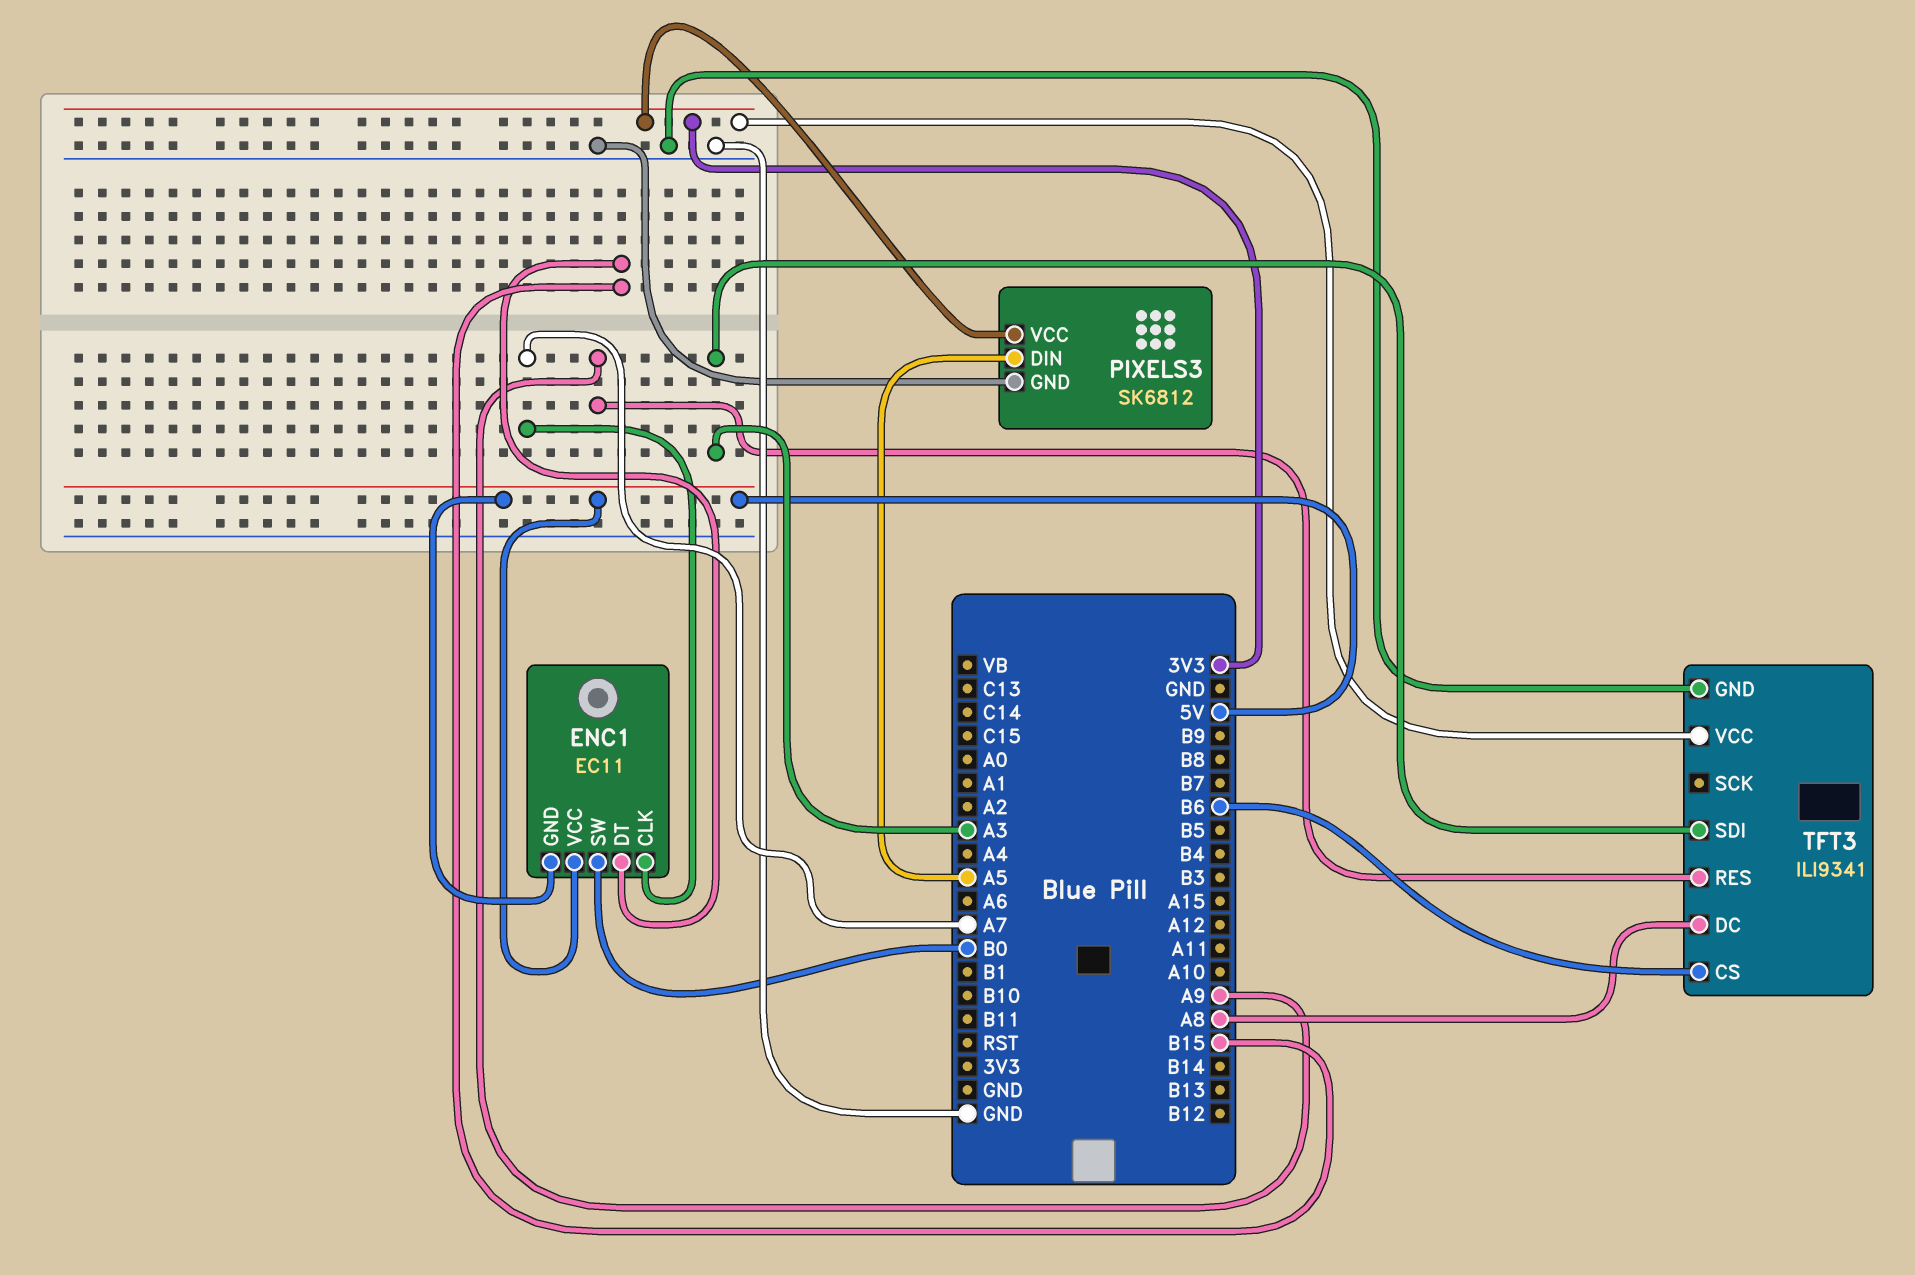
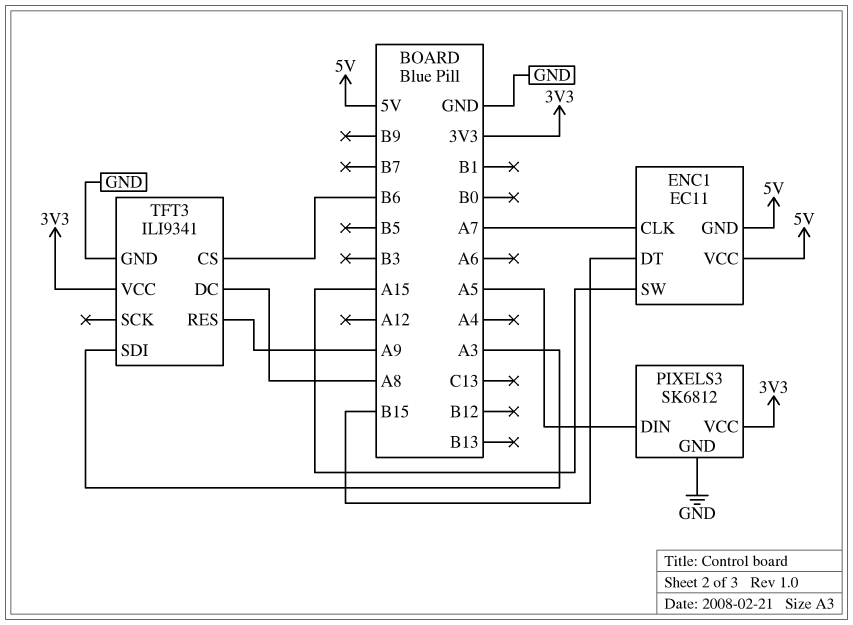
ENC1 pin SW: B0 -> A15

